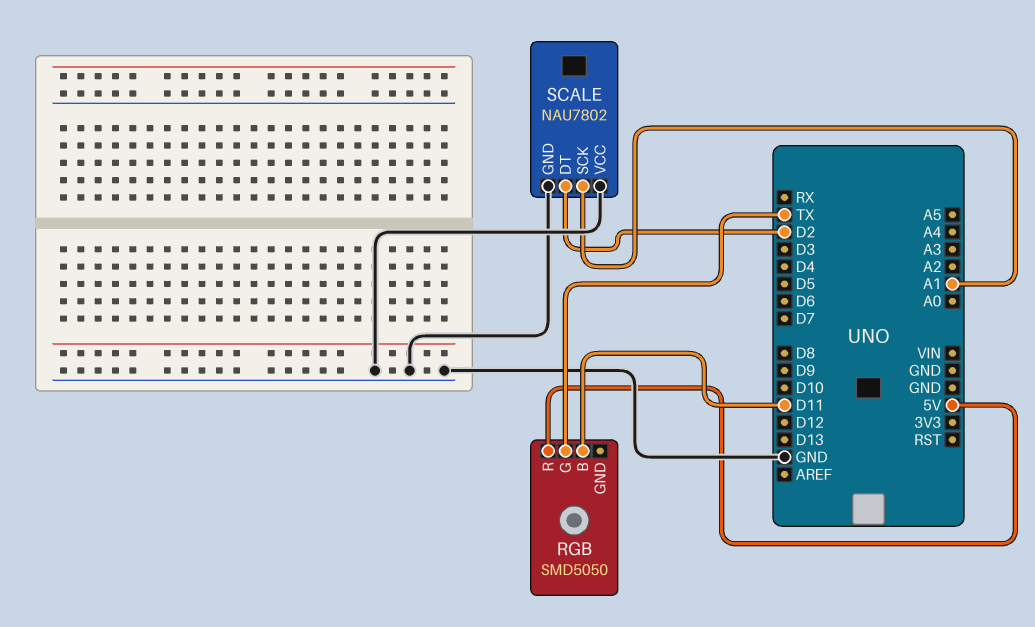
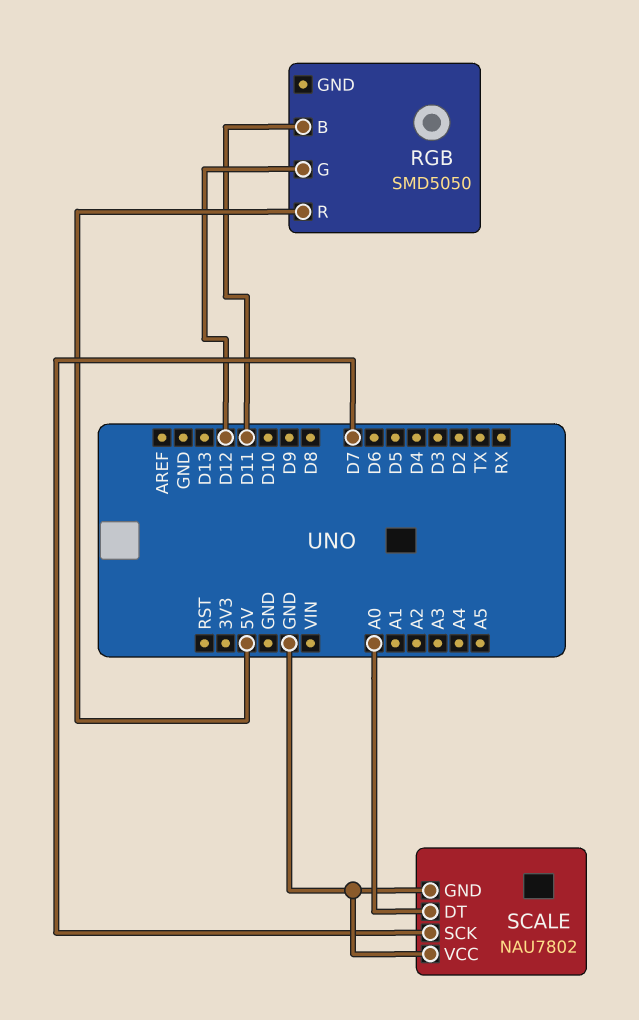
RGB pin G: TX -> D12
SCALE pin DT: D2 -> A0
SCALE pin SCK: A1 -> D7

